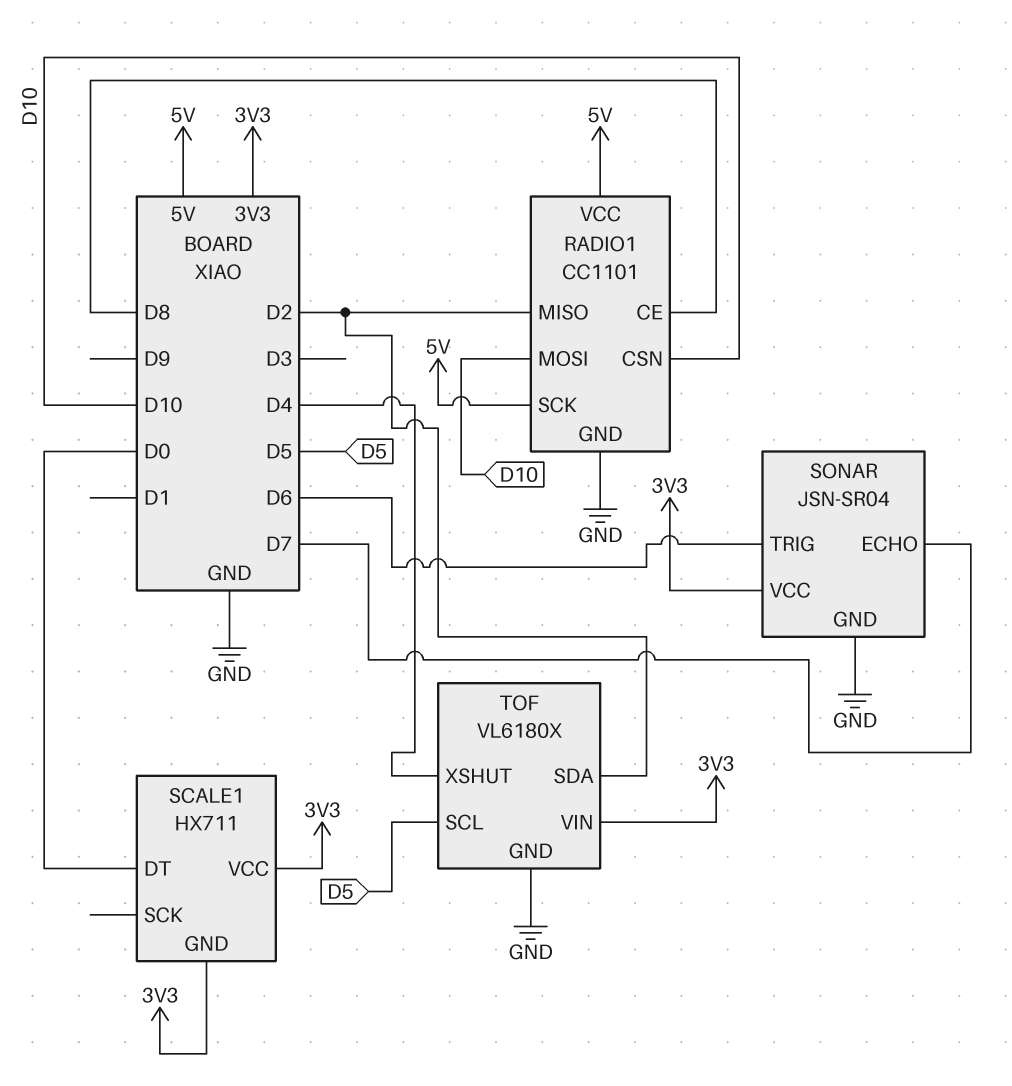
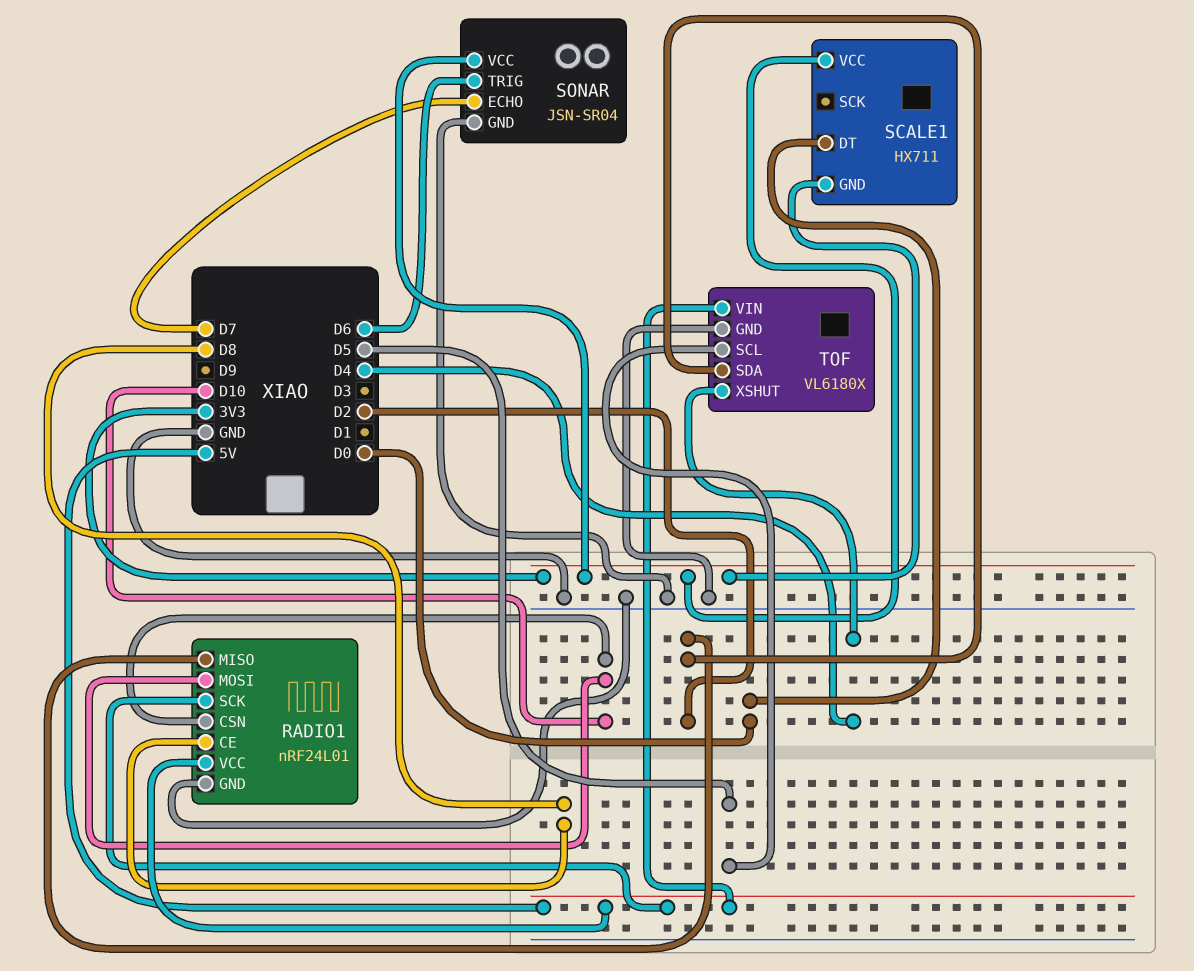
RADIO1: CC1101 -> nRF24L01
TOF pin VIN: 3V3 -> 5V

